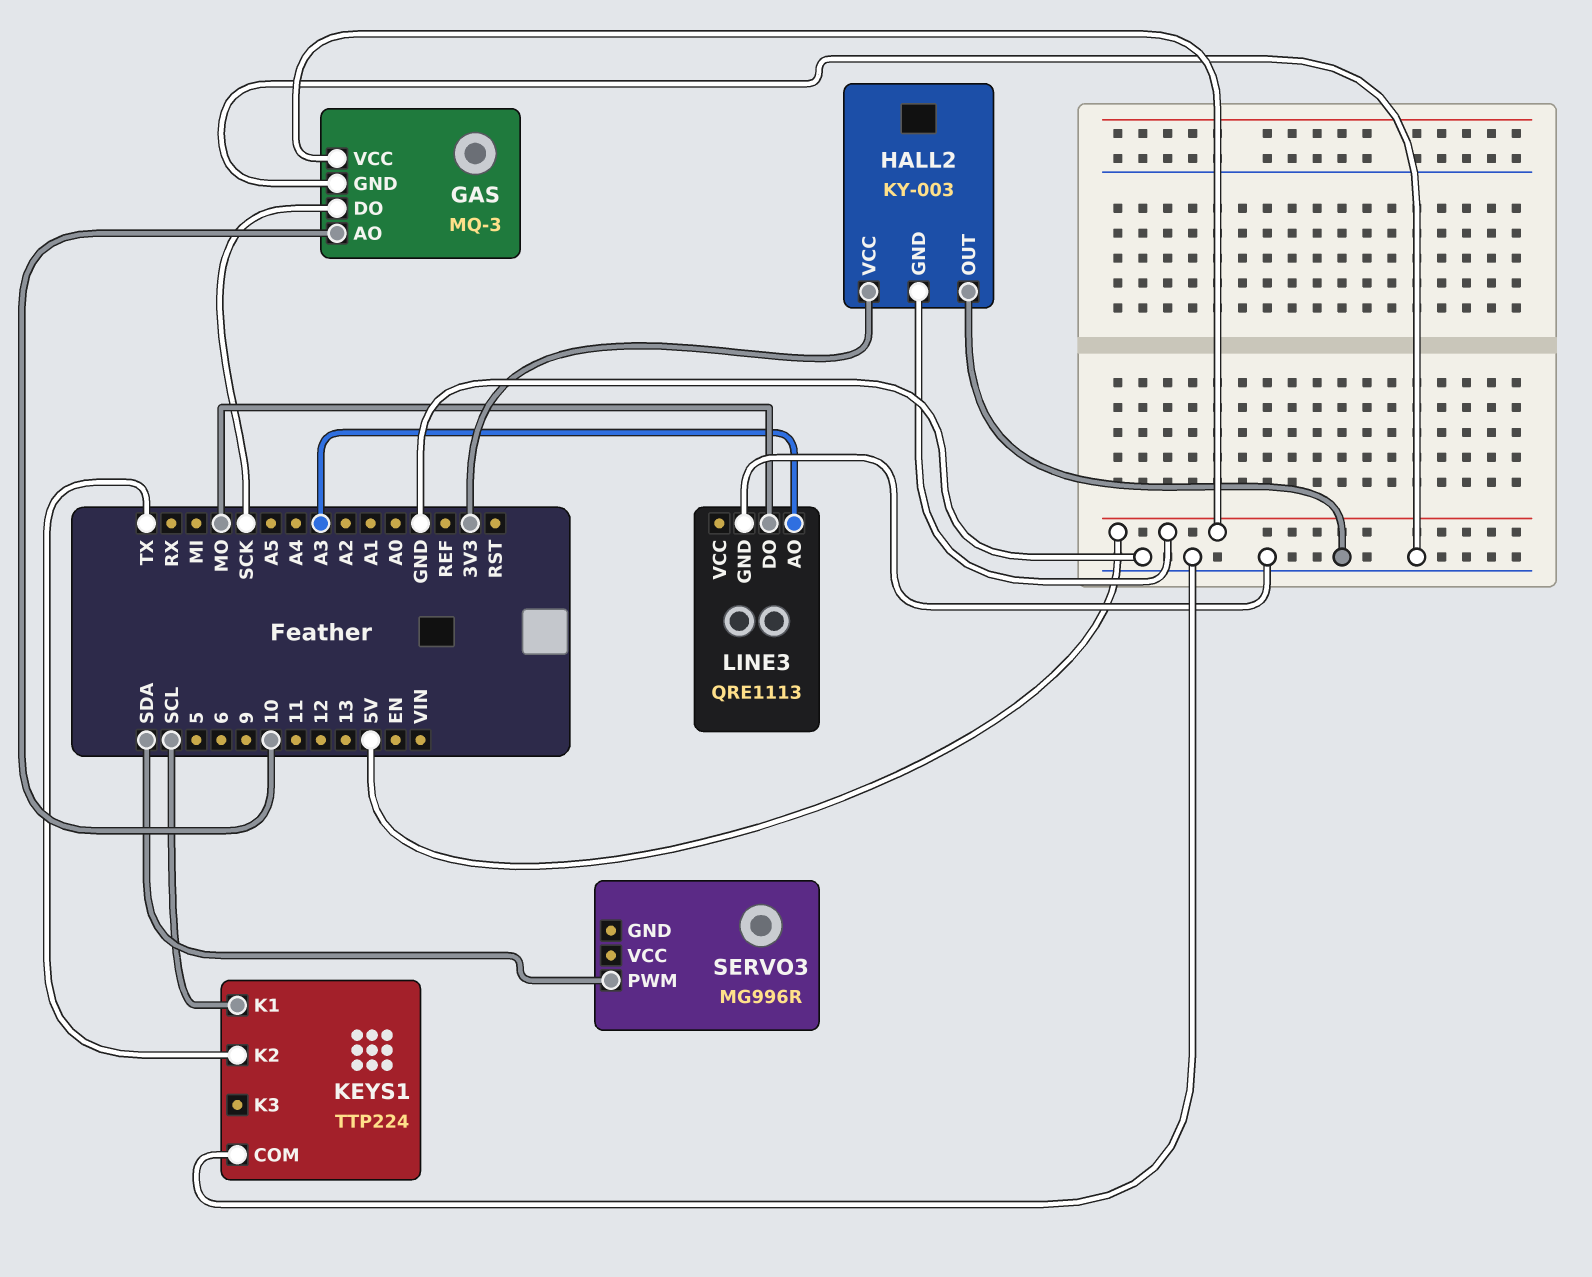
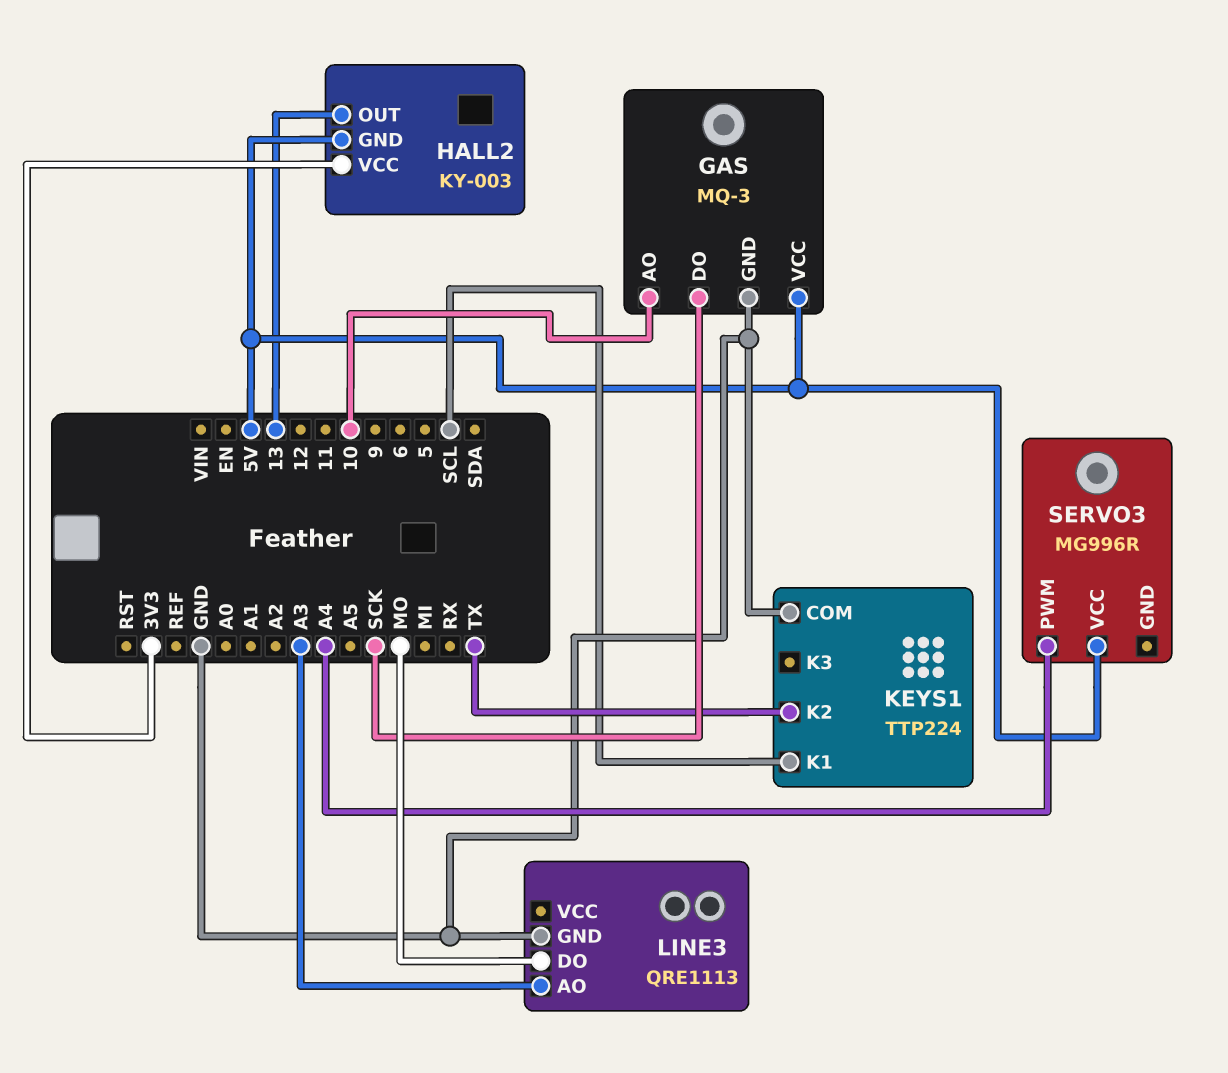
HALL2 pin OUT: GND -> 13
SERVO3 pin PWM: SDA -> A4
SERVO3 pin VCC: none -> 5V

